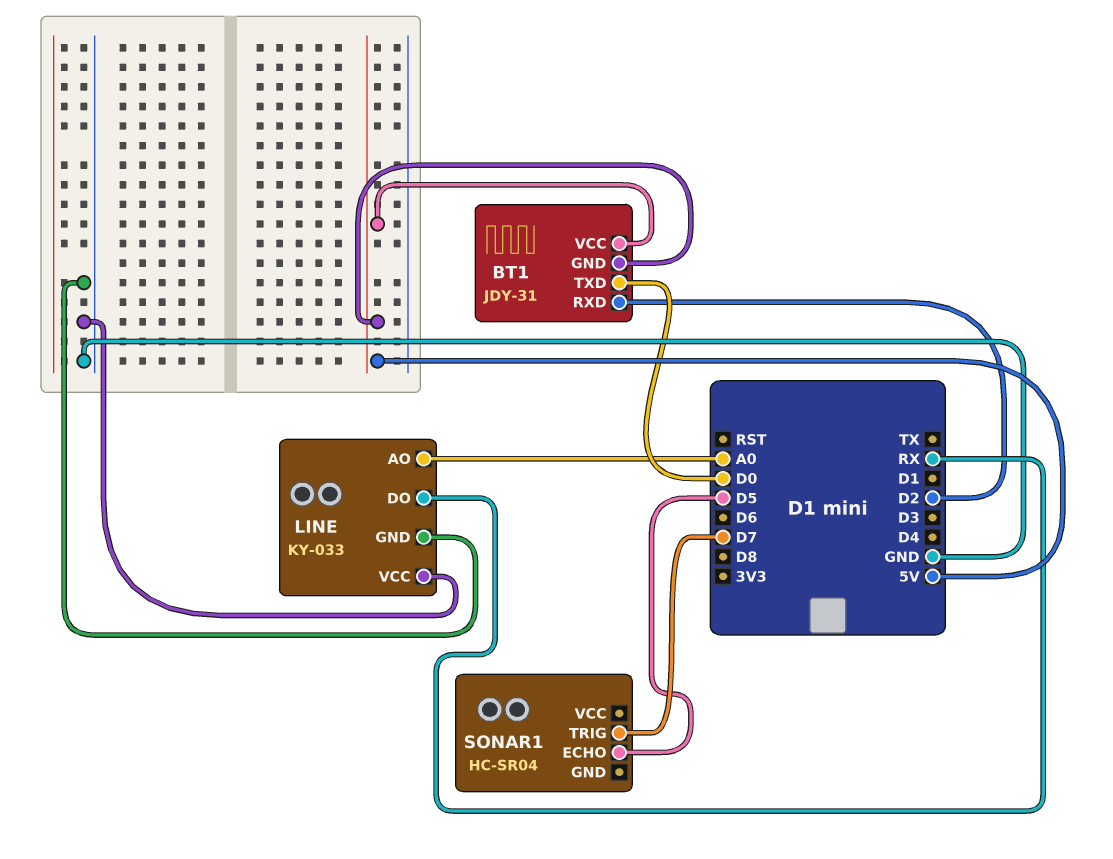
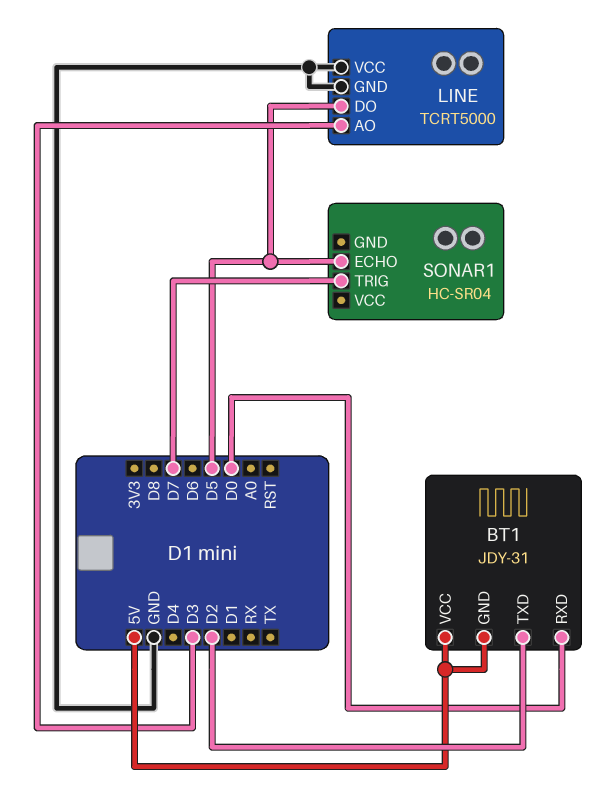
BT1 pin RXD: D2 -> D0
BT1 pin TXD: D0 -> D2
LINE: KY-033 -> TCRT5000
LINE pin AO: A0 -> D3
LINE pin DO: RX -> D5

